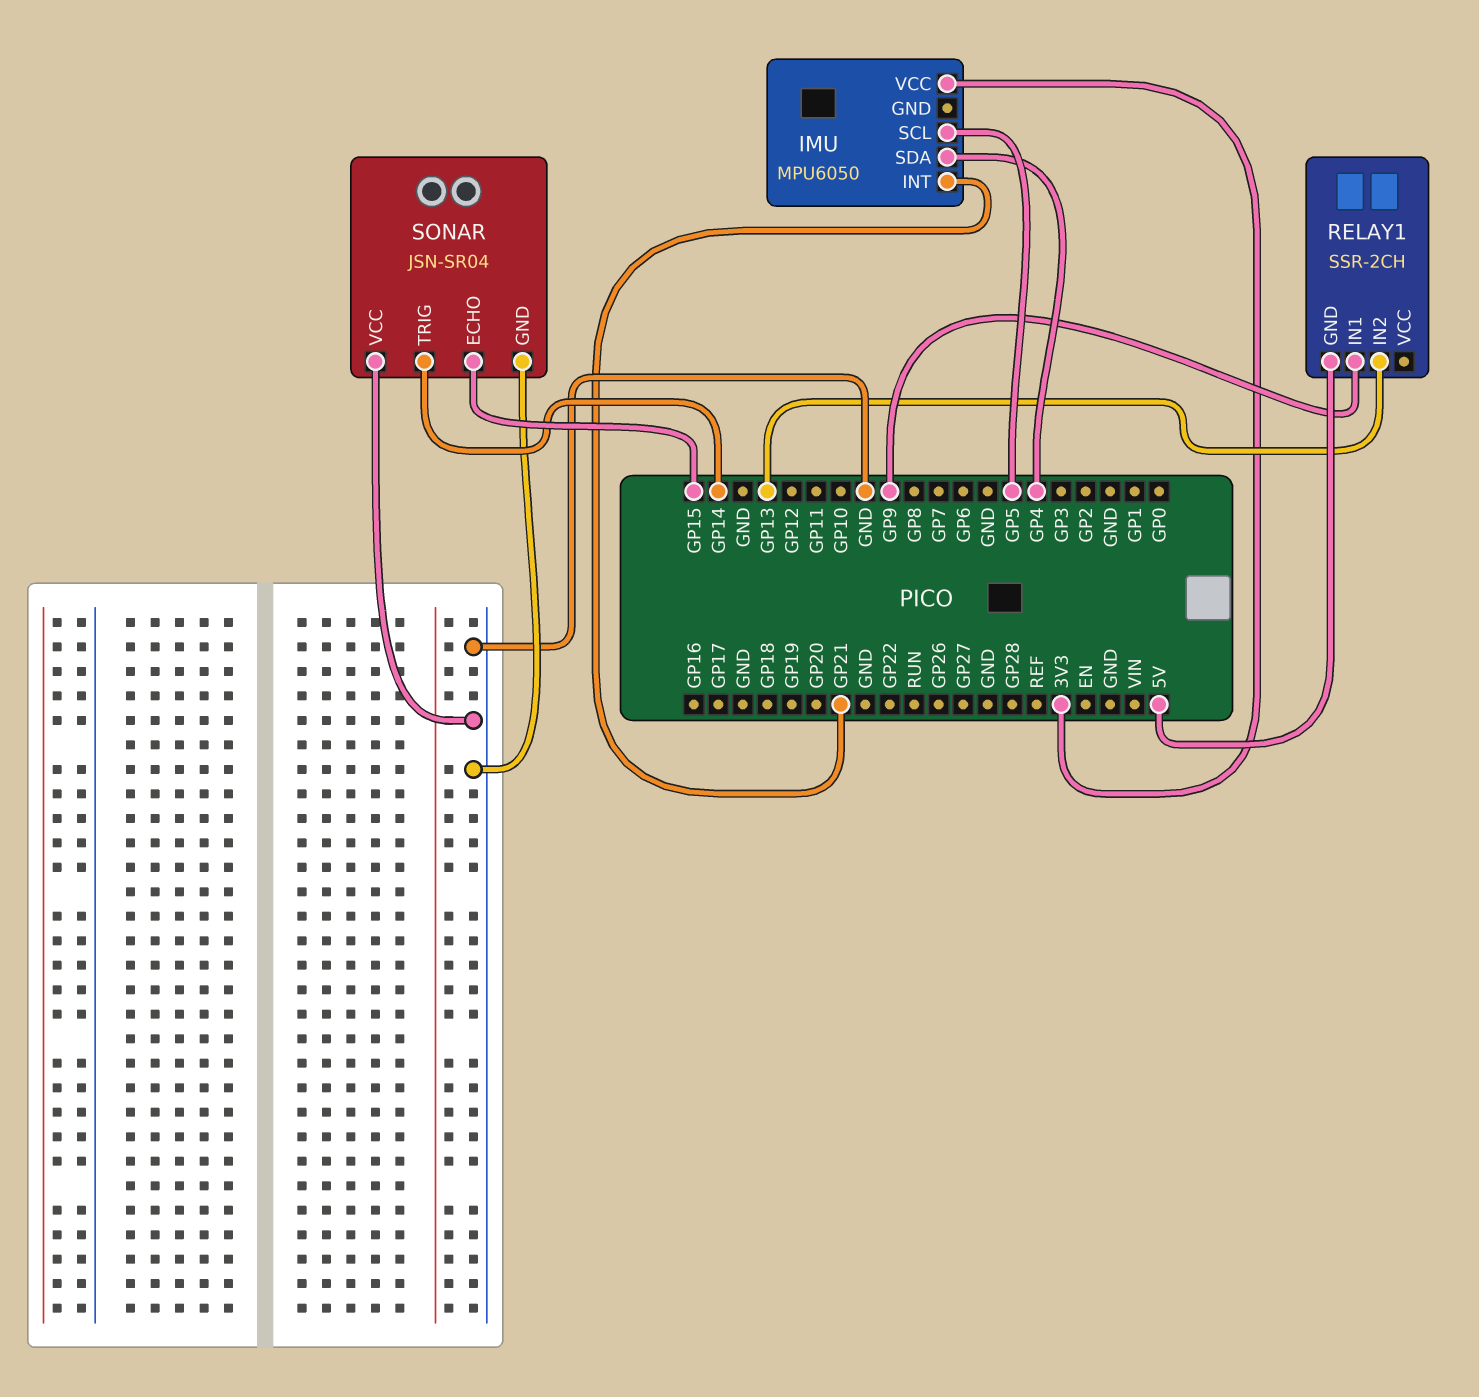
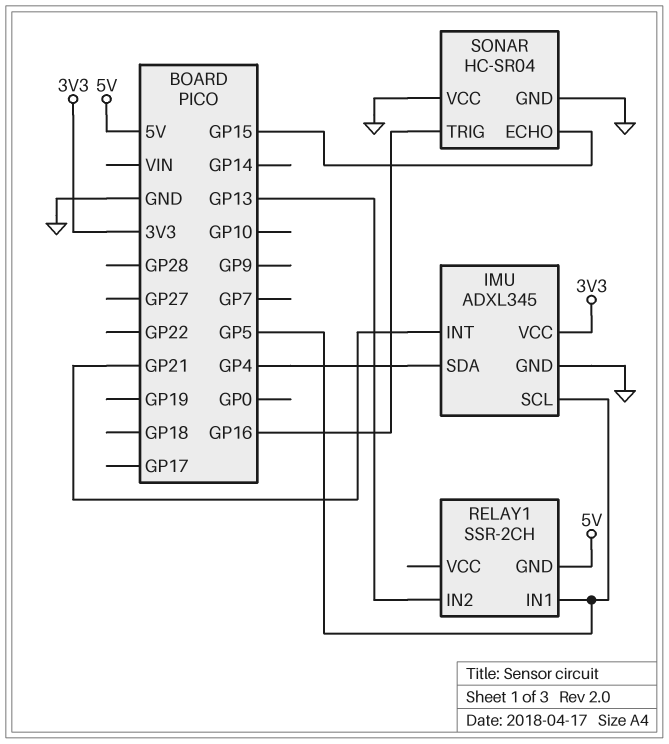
IMU: MPU6050 -> ADXL345
IMU pin GND: none -> GND
RELAY1 pin IN1: GP9 -> GP5
SONAR: JSN-SR04 -> HC-SR04
SONAR pin TRIG: GP14 -> GP16

